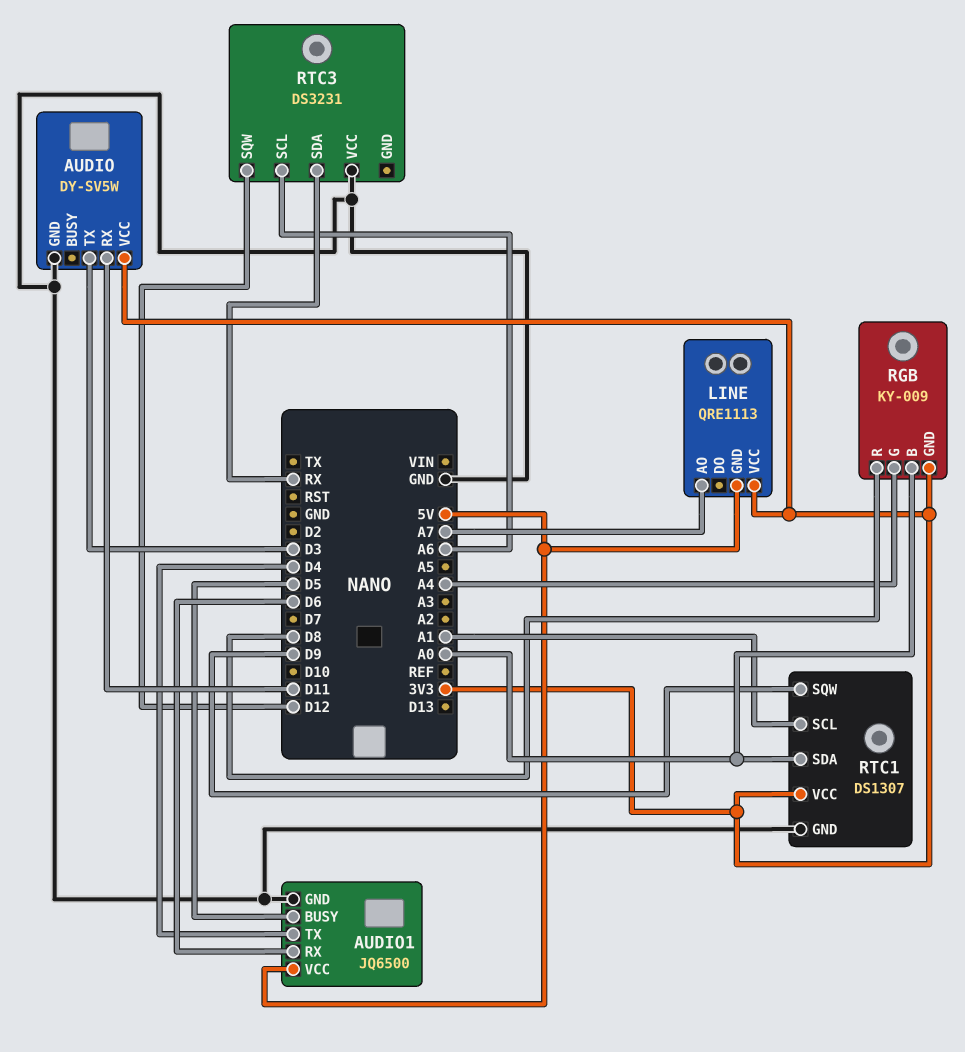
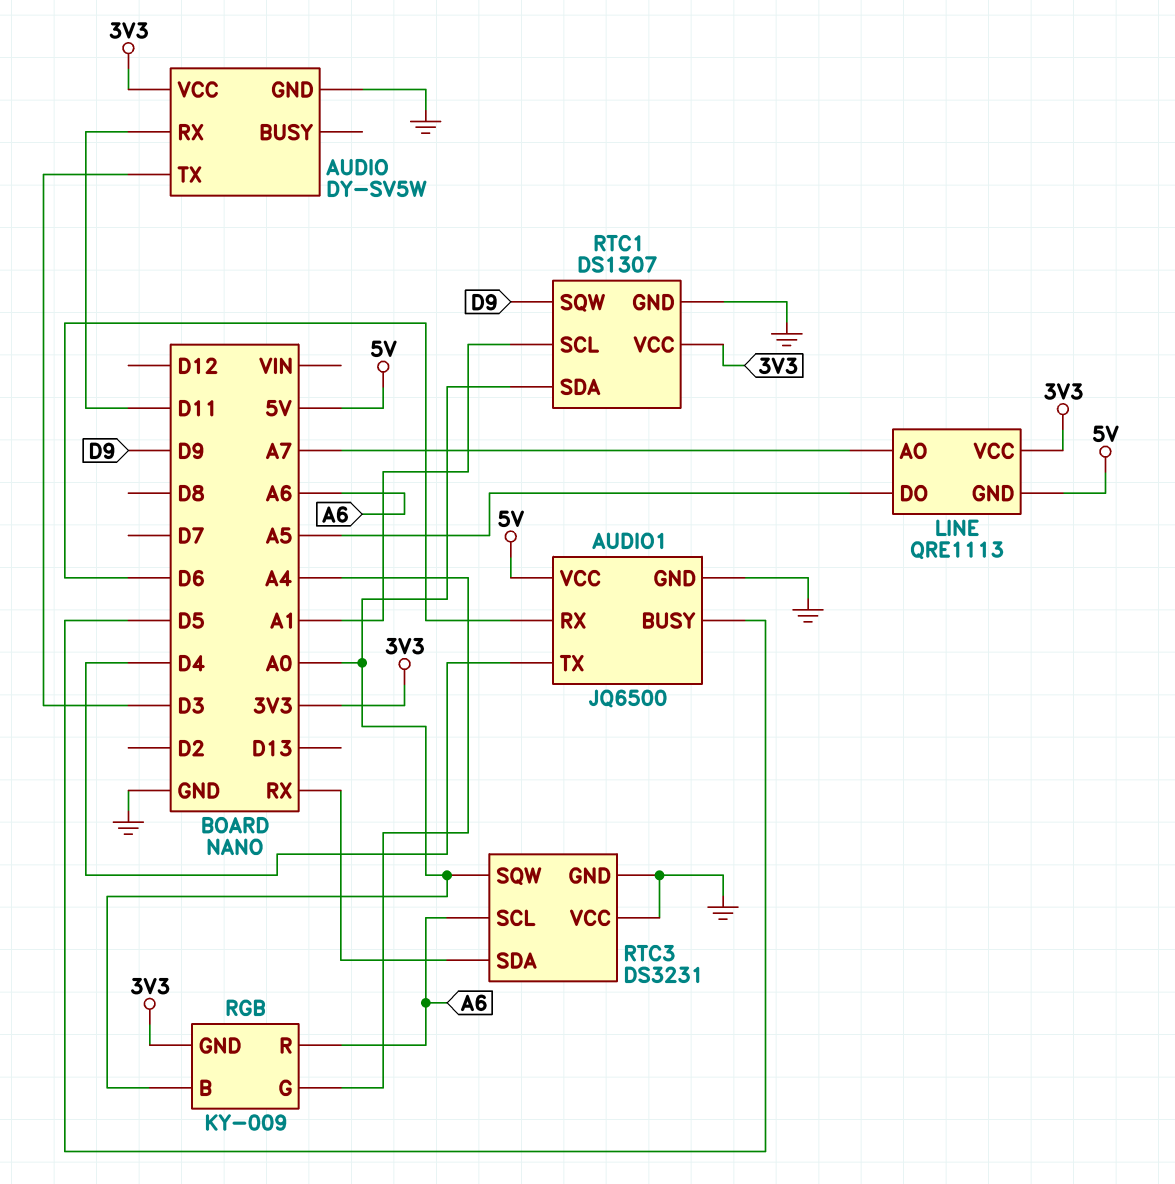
LINE pin DO: none -> A5
RGB pin R: D8 -> A6
RTC3 pin GND: none -> GND
RTC3 pin SQW: D12 -> A0

